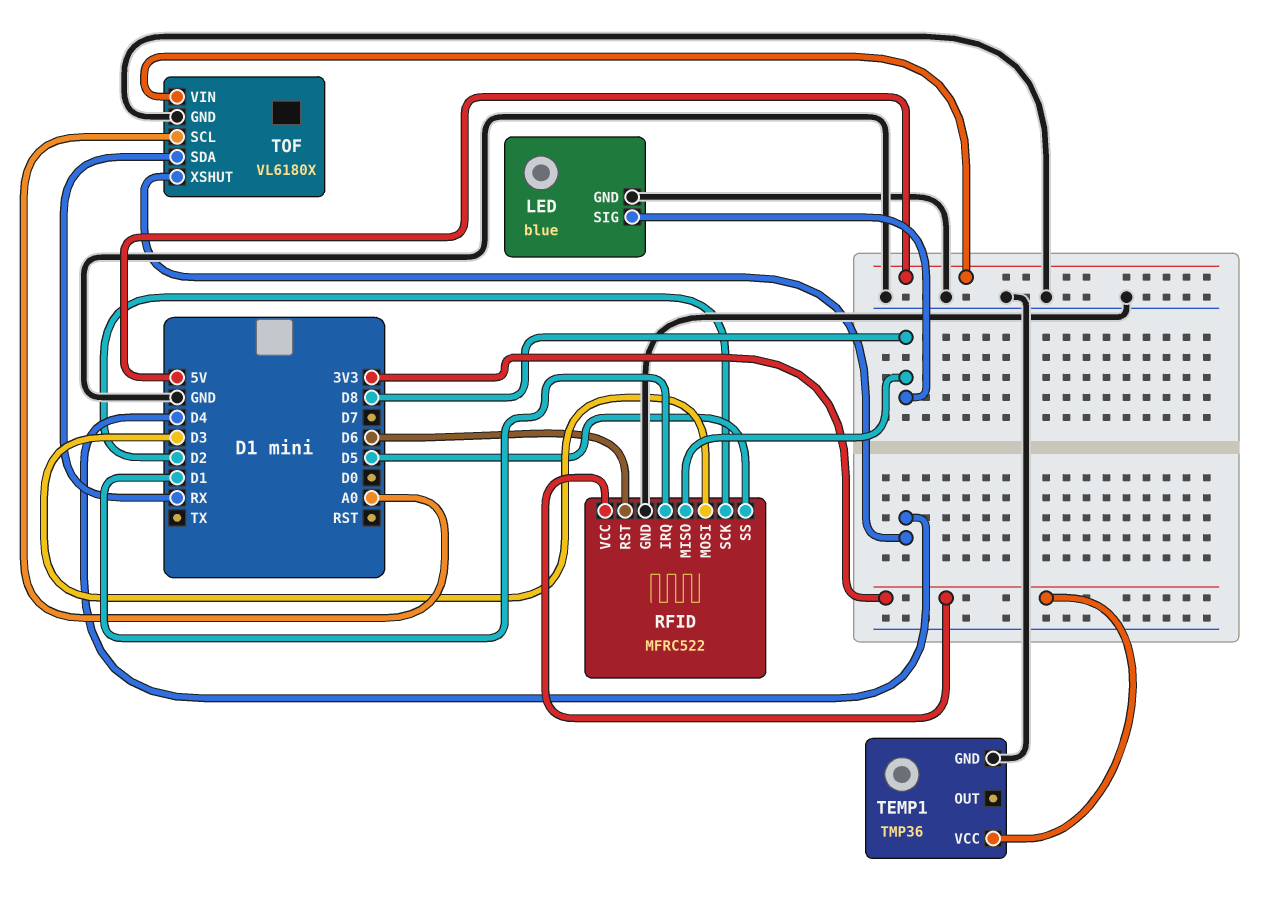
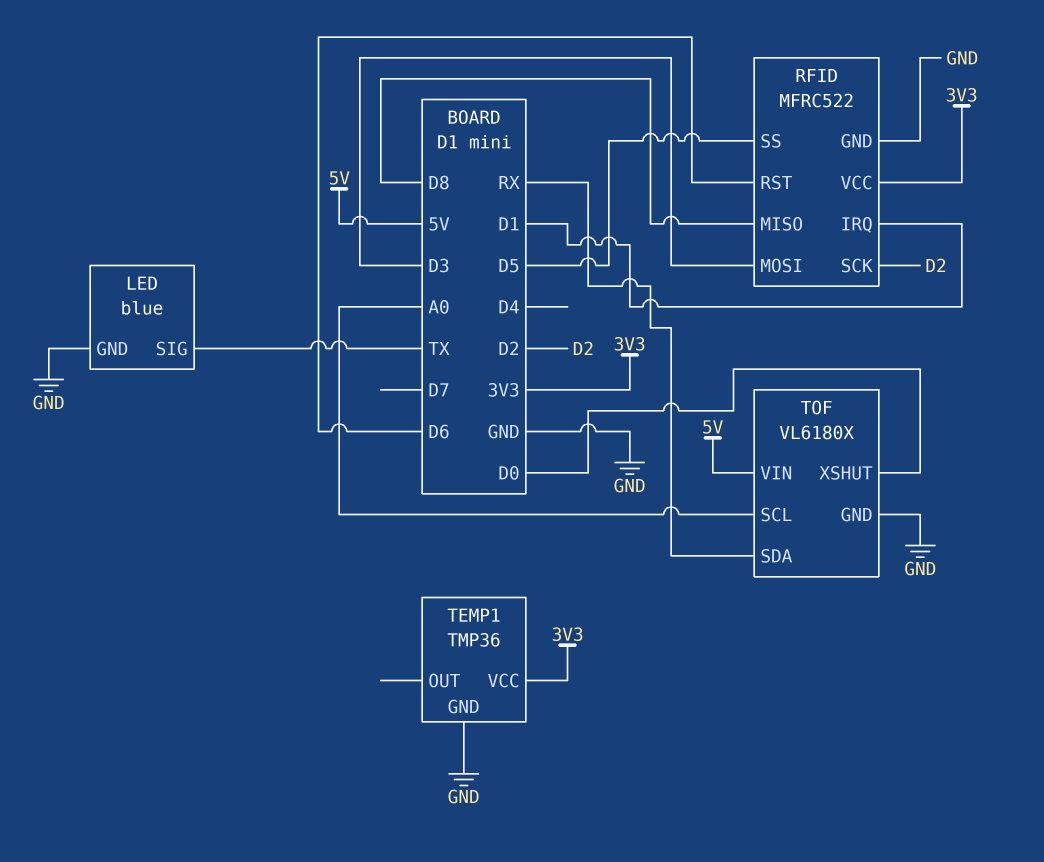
LED pin SIG: D8 -> TX
TOF pin XSHUT: D4 -> D0

